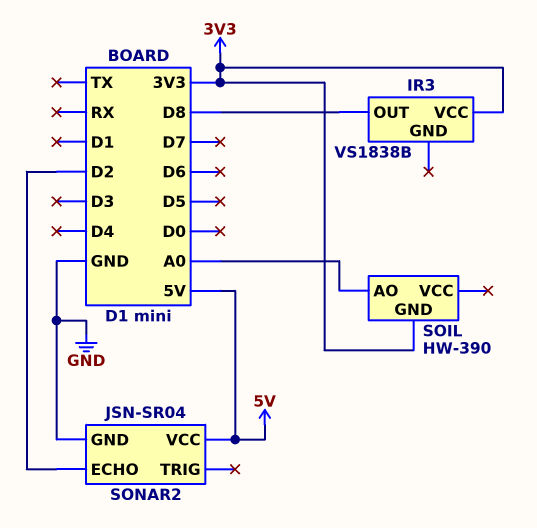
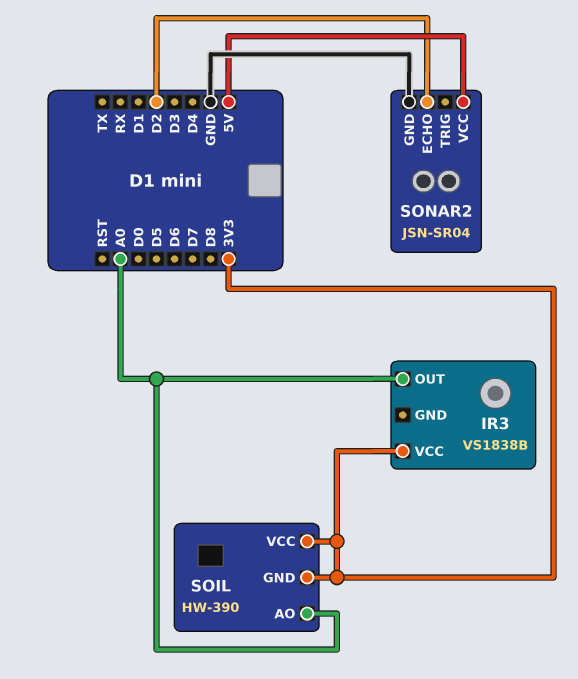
IR3 pin OUT: D8 -> A0
SOIL pin VCC: none -> 3V3

